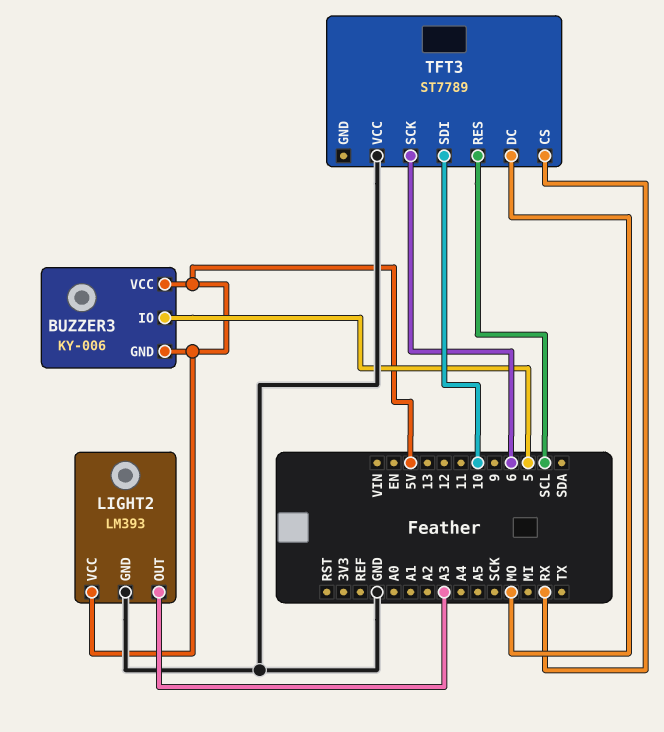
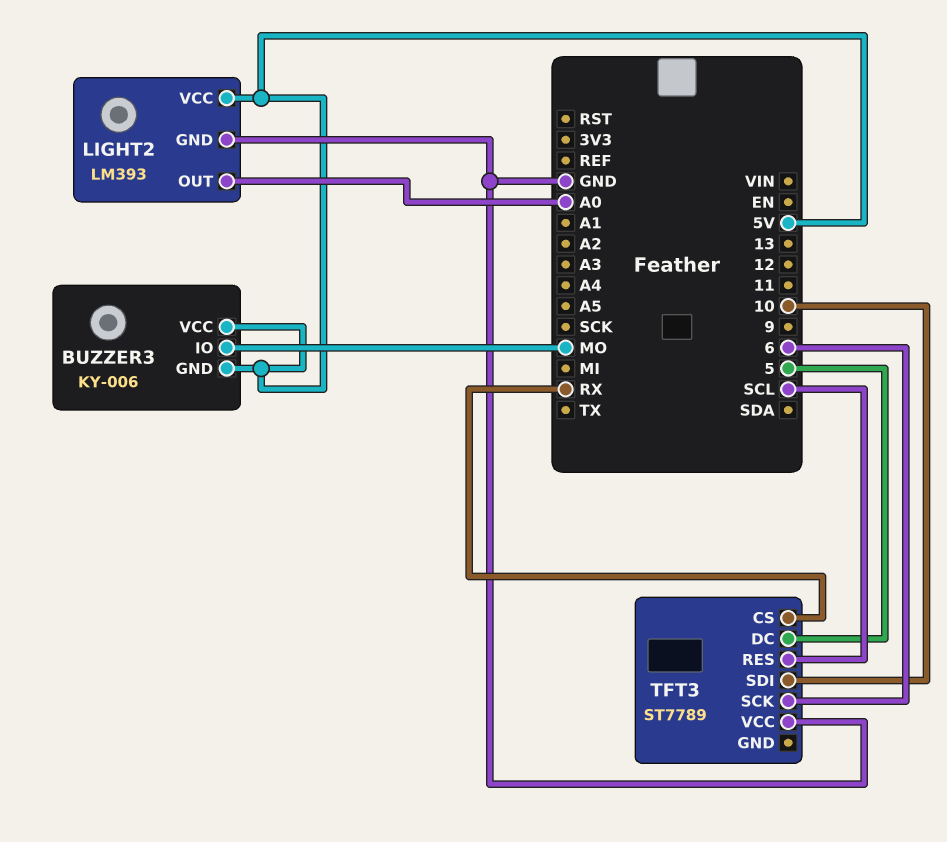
BUZZER3 pin IO: 5 -> MO
LIGHT2 pin OUT: A3 -> A0
TFT3 pin DC: MO -> 5

